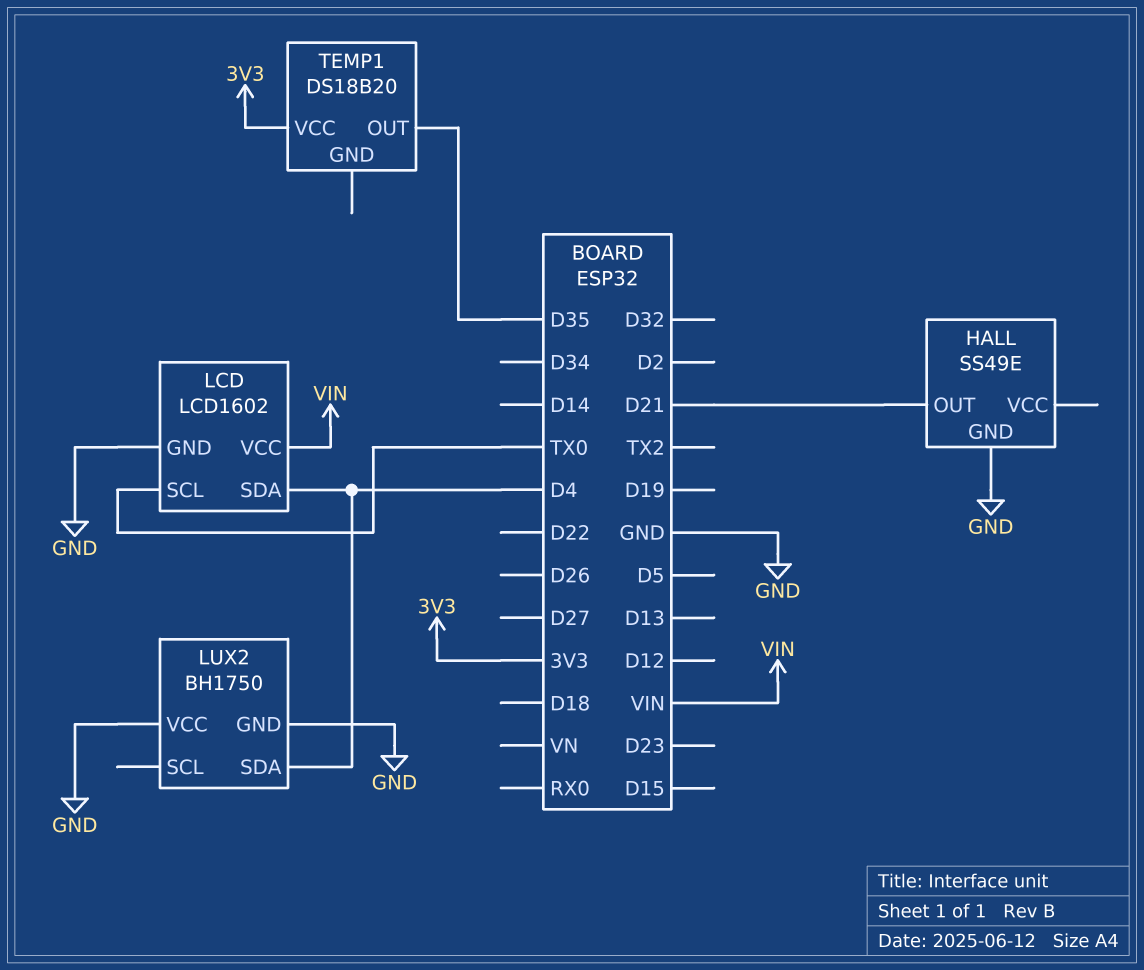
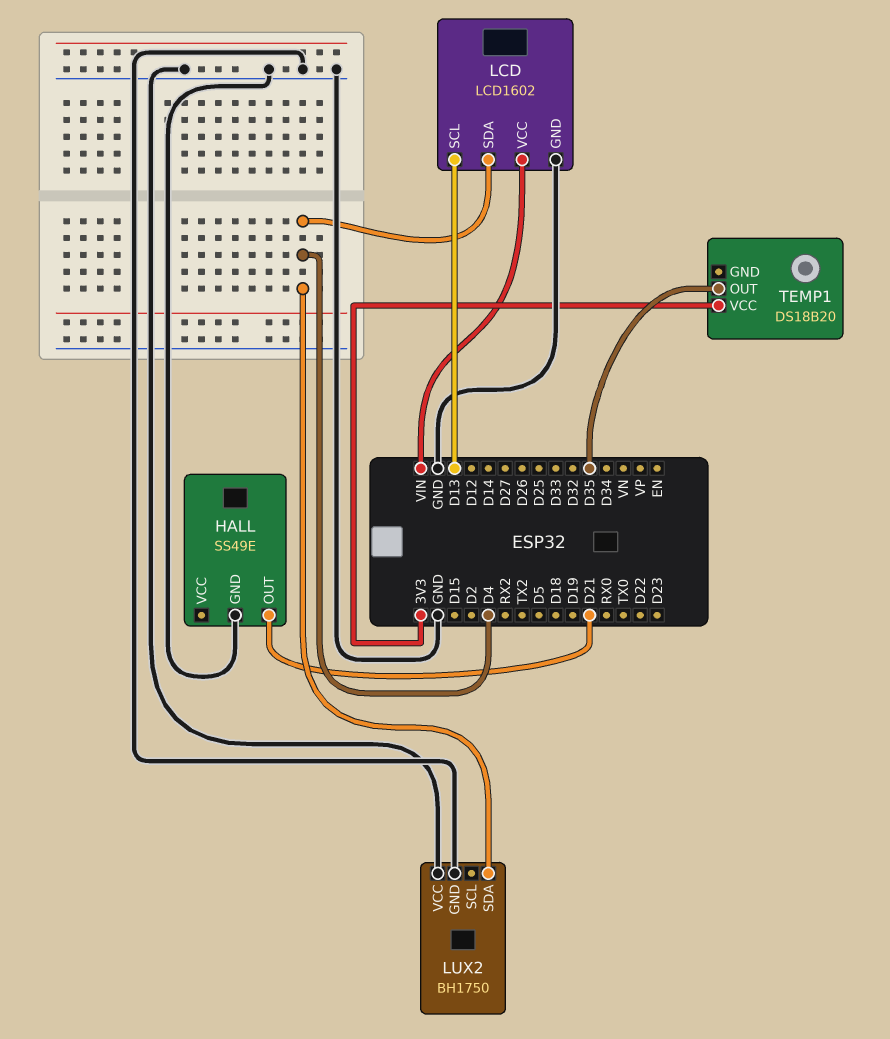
LCD pin SCL: TX0 -> D13

